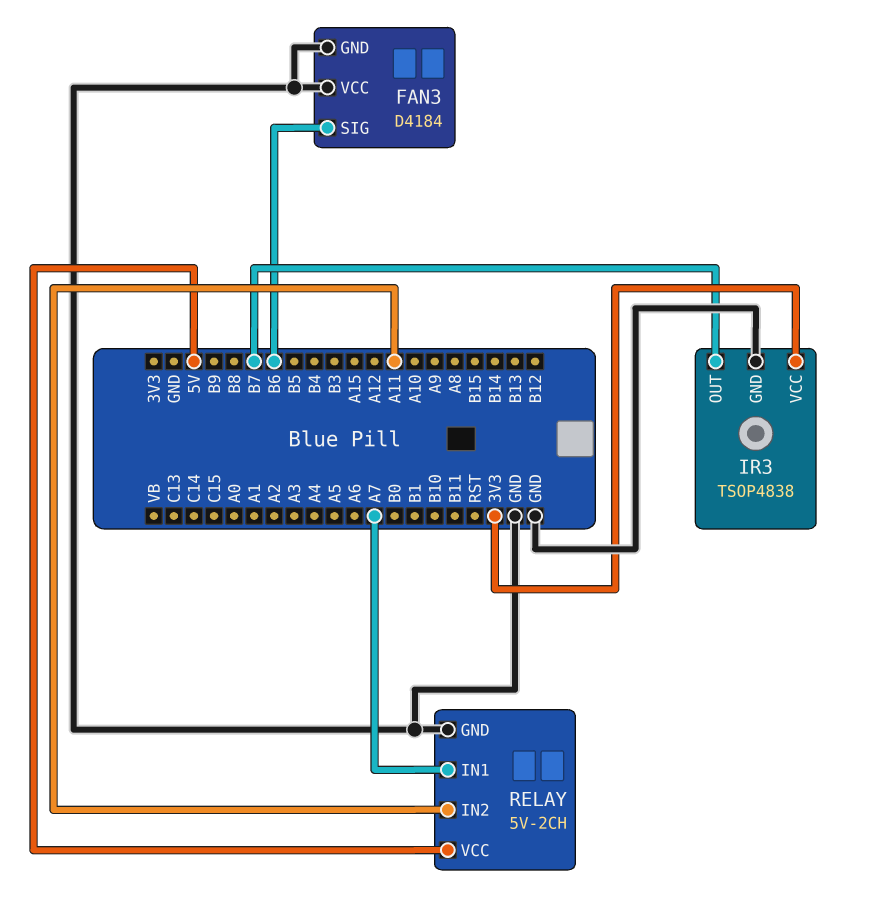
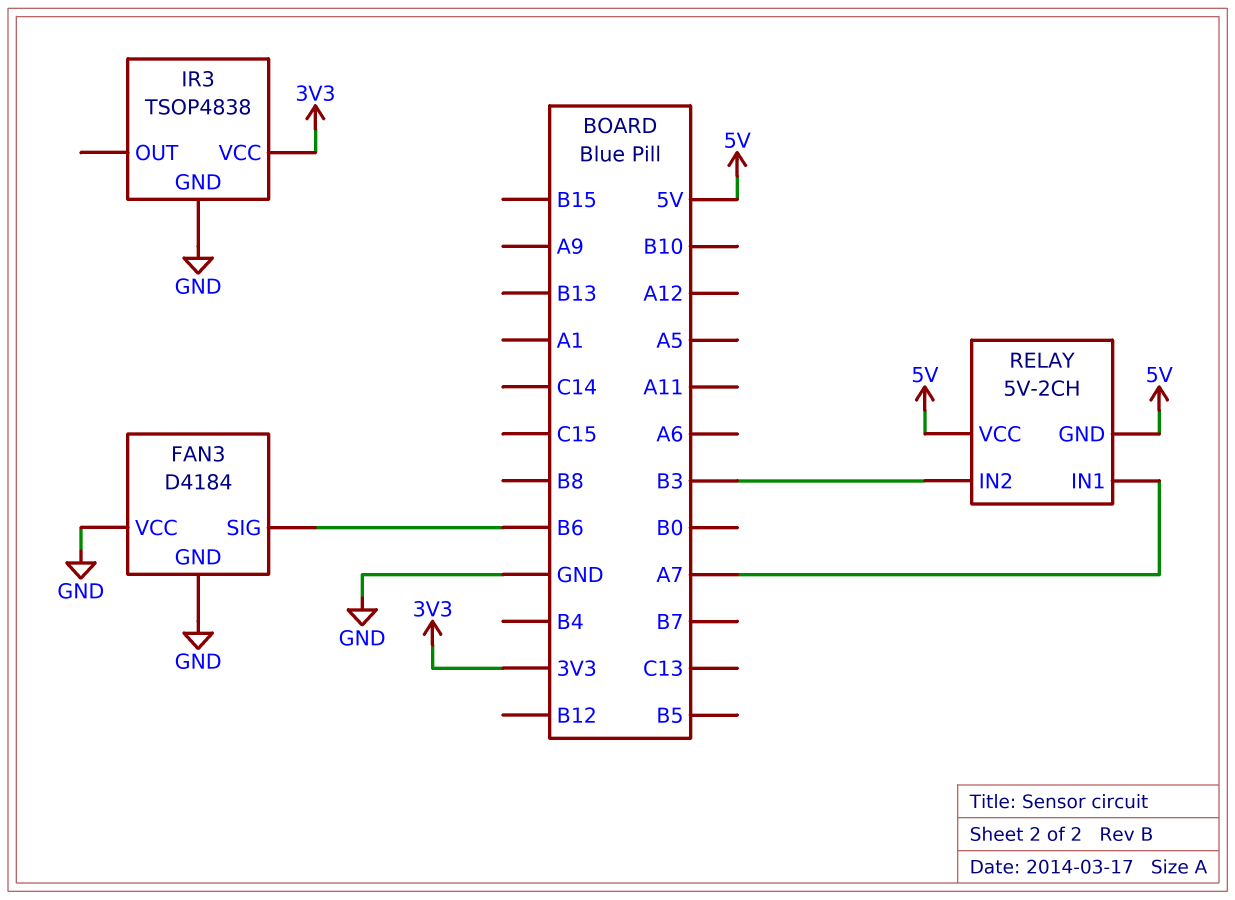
IR3 pin OUT: B7 -> none
RELAY pin GND: GND -> 5V
RELAY pin IN2: A11 -> B3

